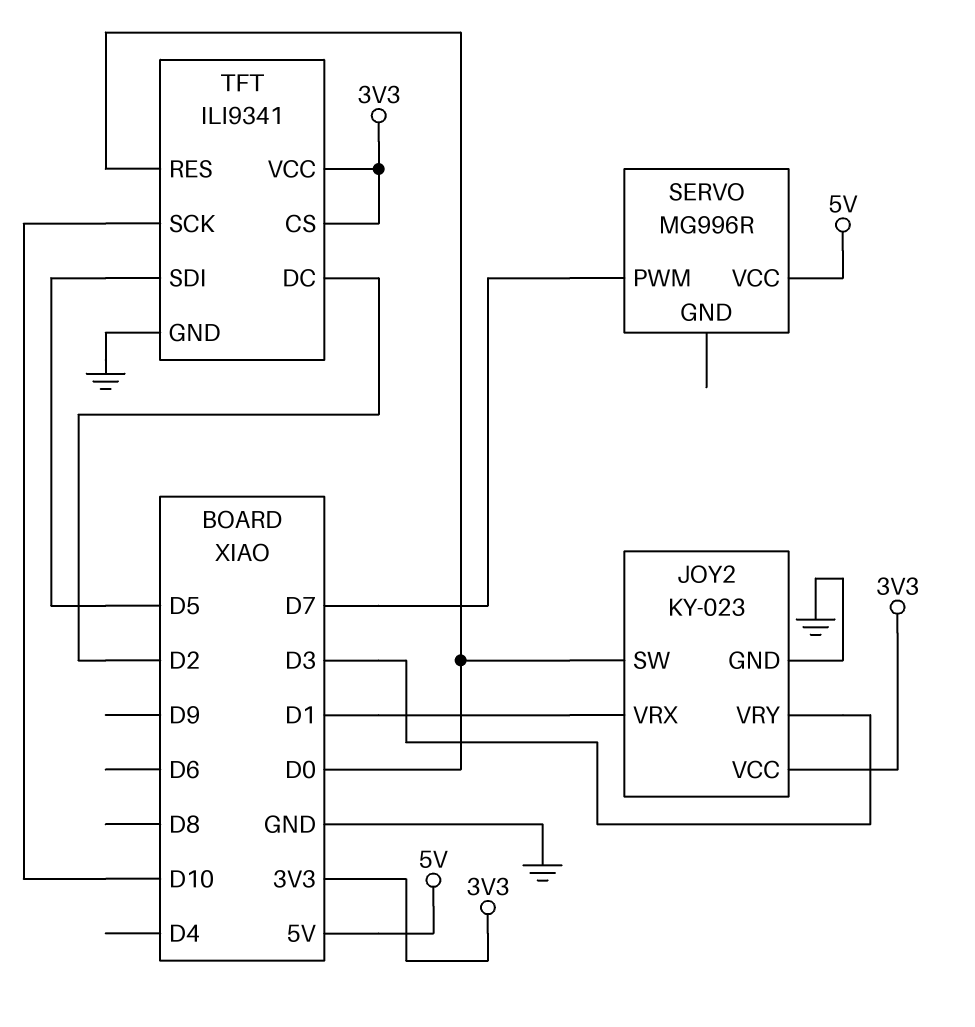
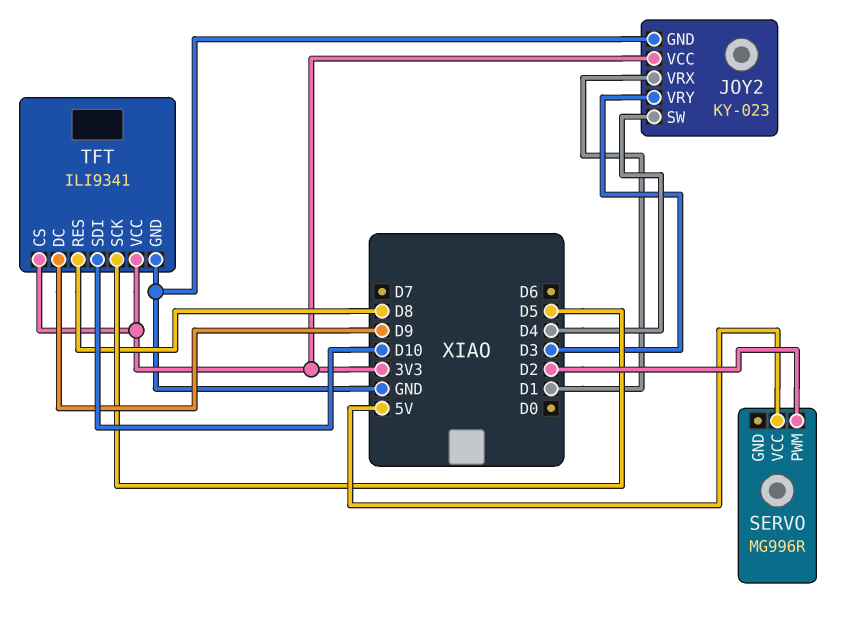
JOY2 pin SW: D0 -> D4
SERVO pin PWM: D7 -> D2
TFT pin DC: D2 -> D9
TFT pin RES: D0 -> D8
TFT pin SCK: D10 -> D5
TFT pin SDI: D5 -> D10

